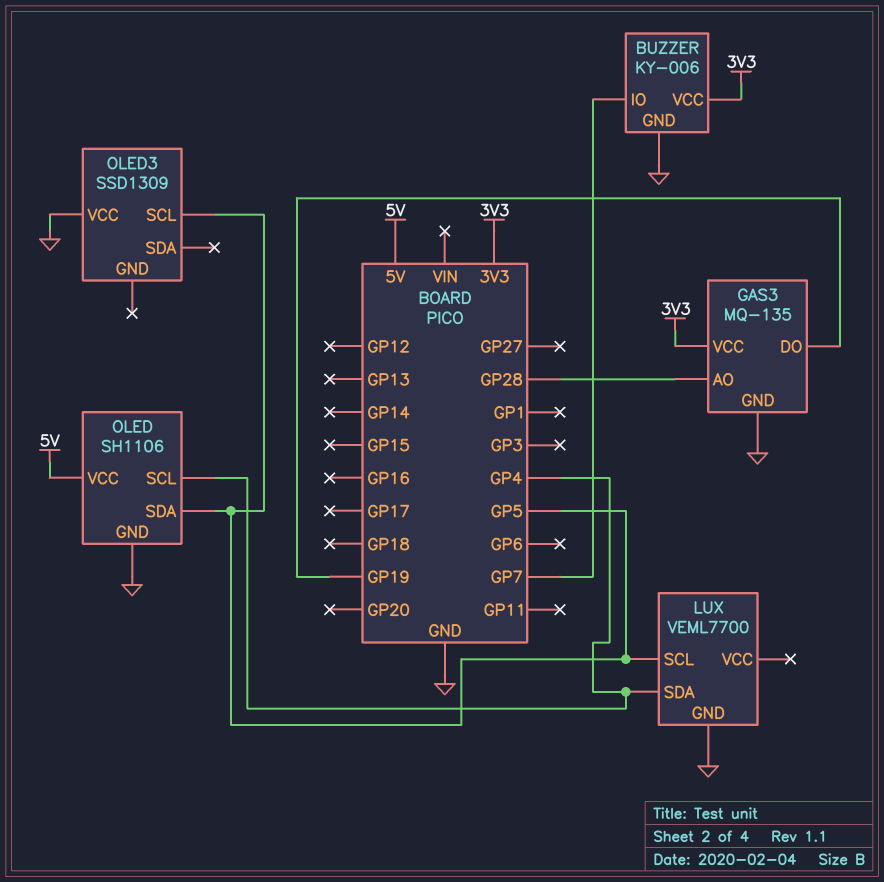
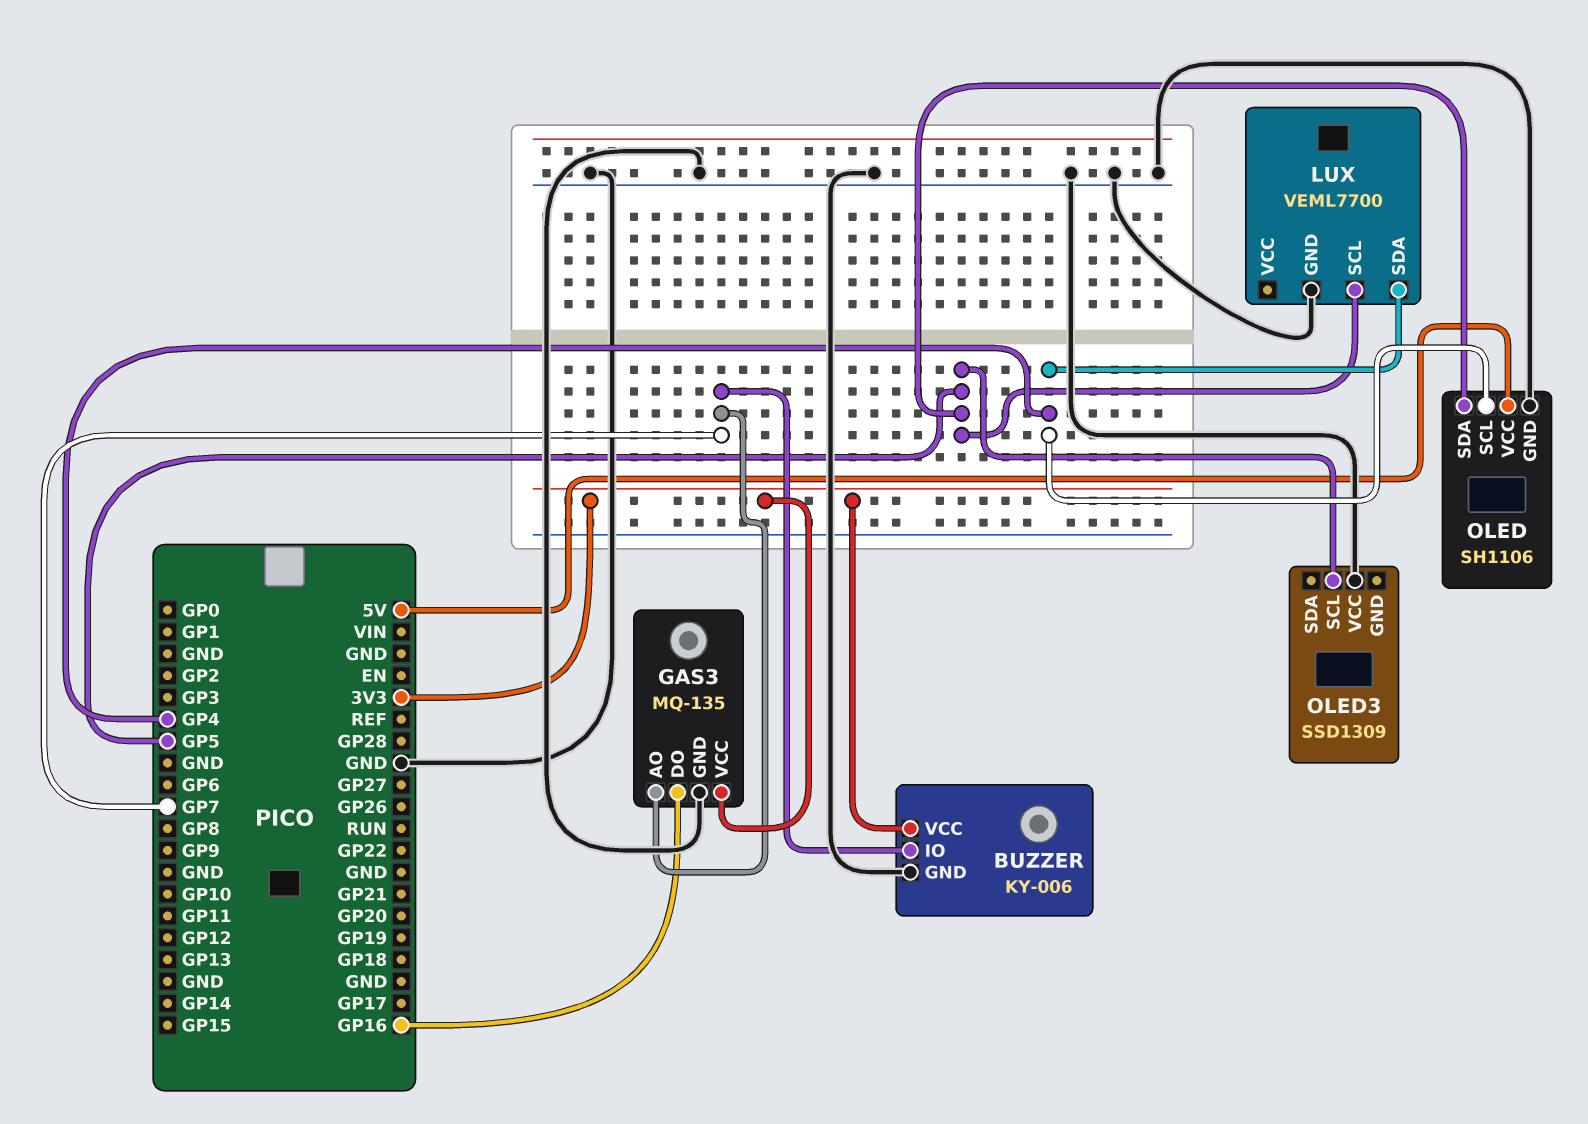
GAS3 pin AO: GP28 -> GP7
GAS3 pin DO: GP19 -> GP16

